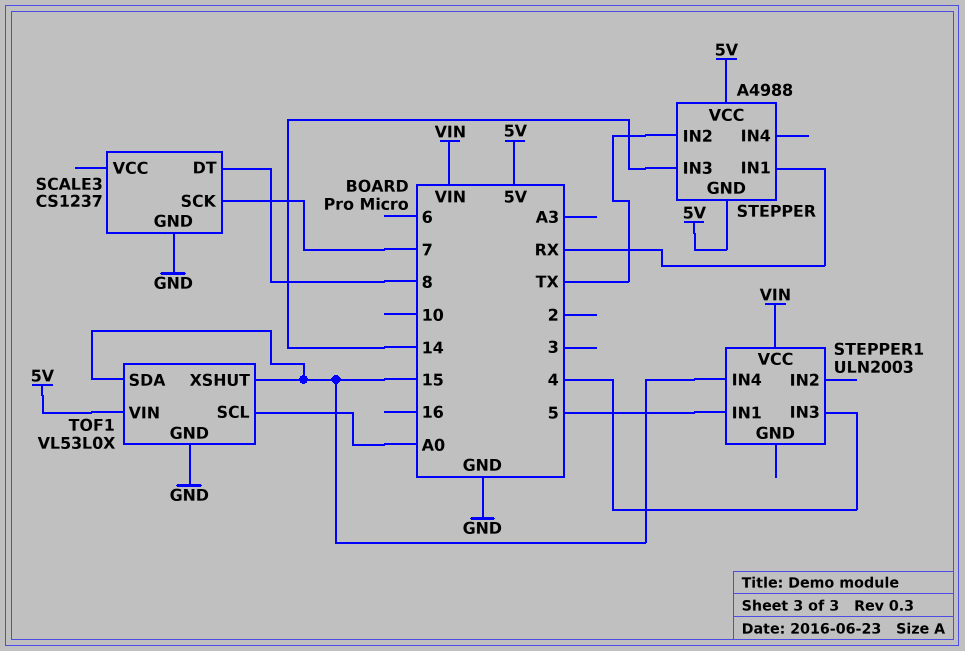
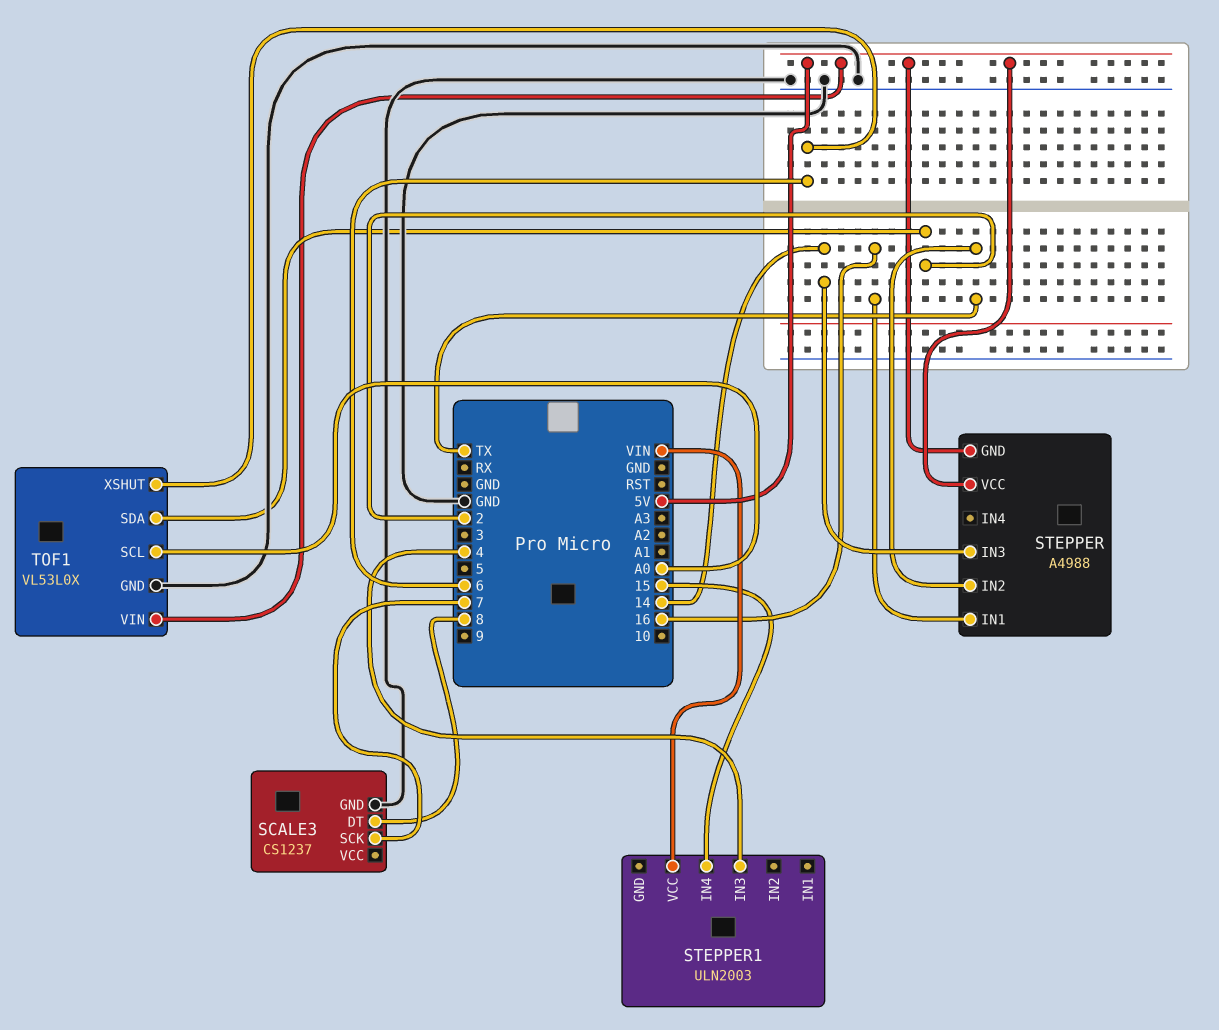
STEPPER pin IN1: RX -> 16
STEPPER1 pin IN1: 5 -> none
TOF1 pin SDA: 15 -> 2
TOF1 pin XSHUT: 15 -> 6

